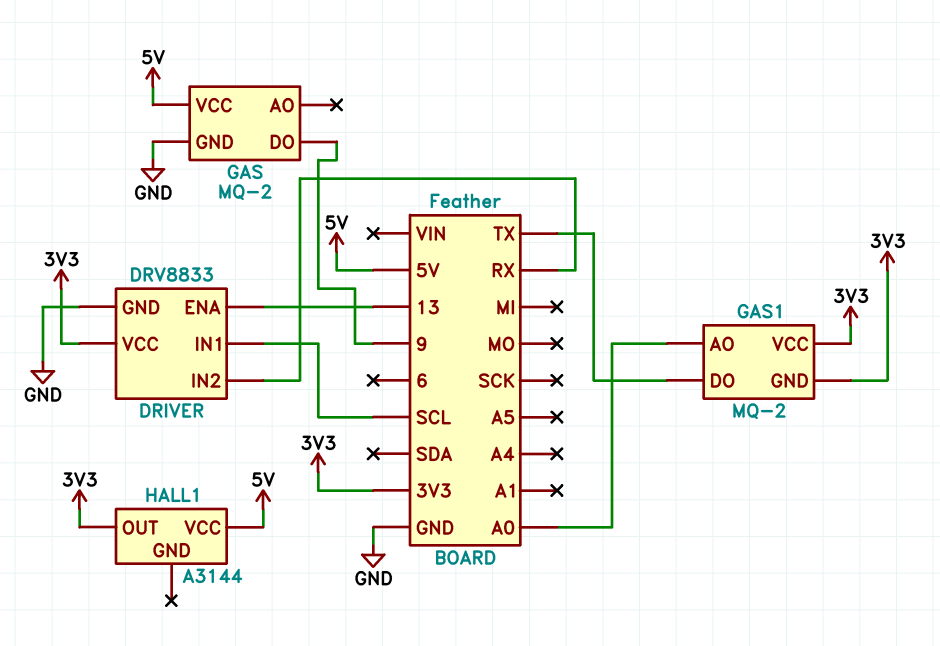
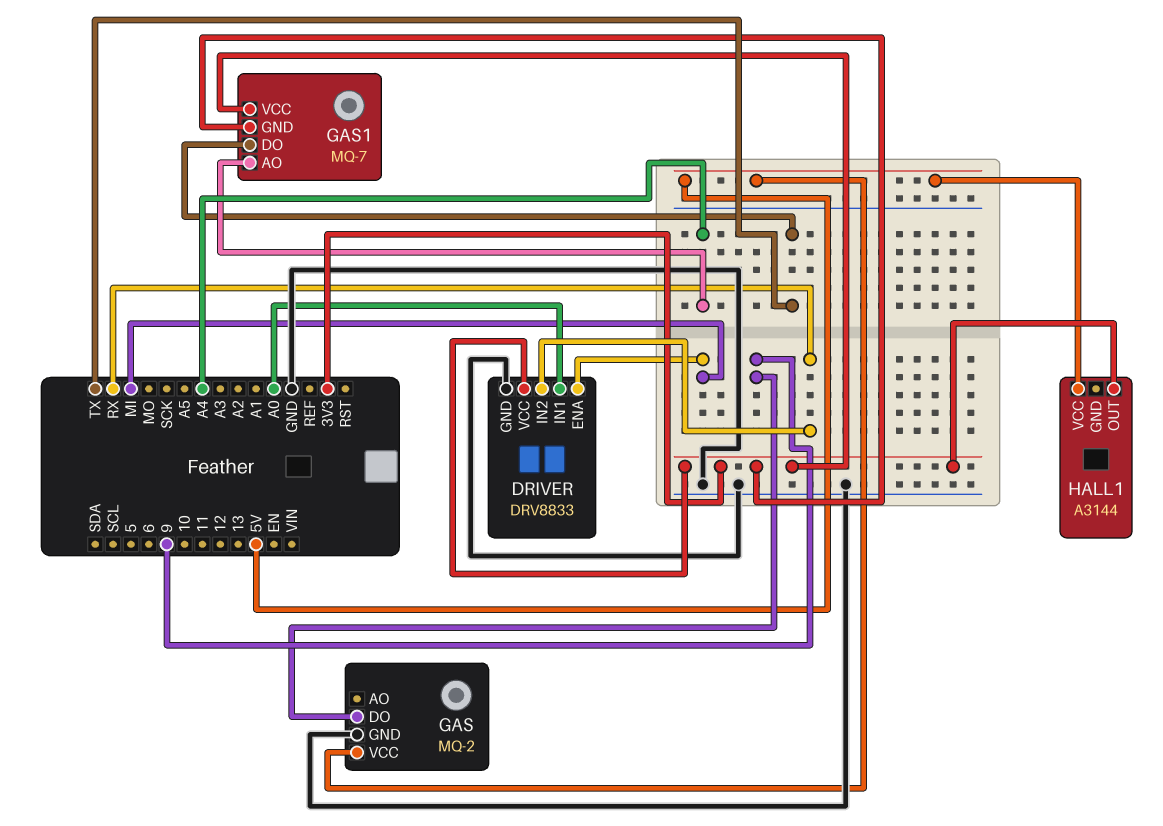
DRIVER pin ENA: 13 -> MI
DRIVER pin IN1: SCL -> A0
GAS1: MQ-2 -> MQ-7
GAS1 pin AO: A0 -> A4

